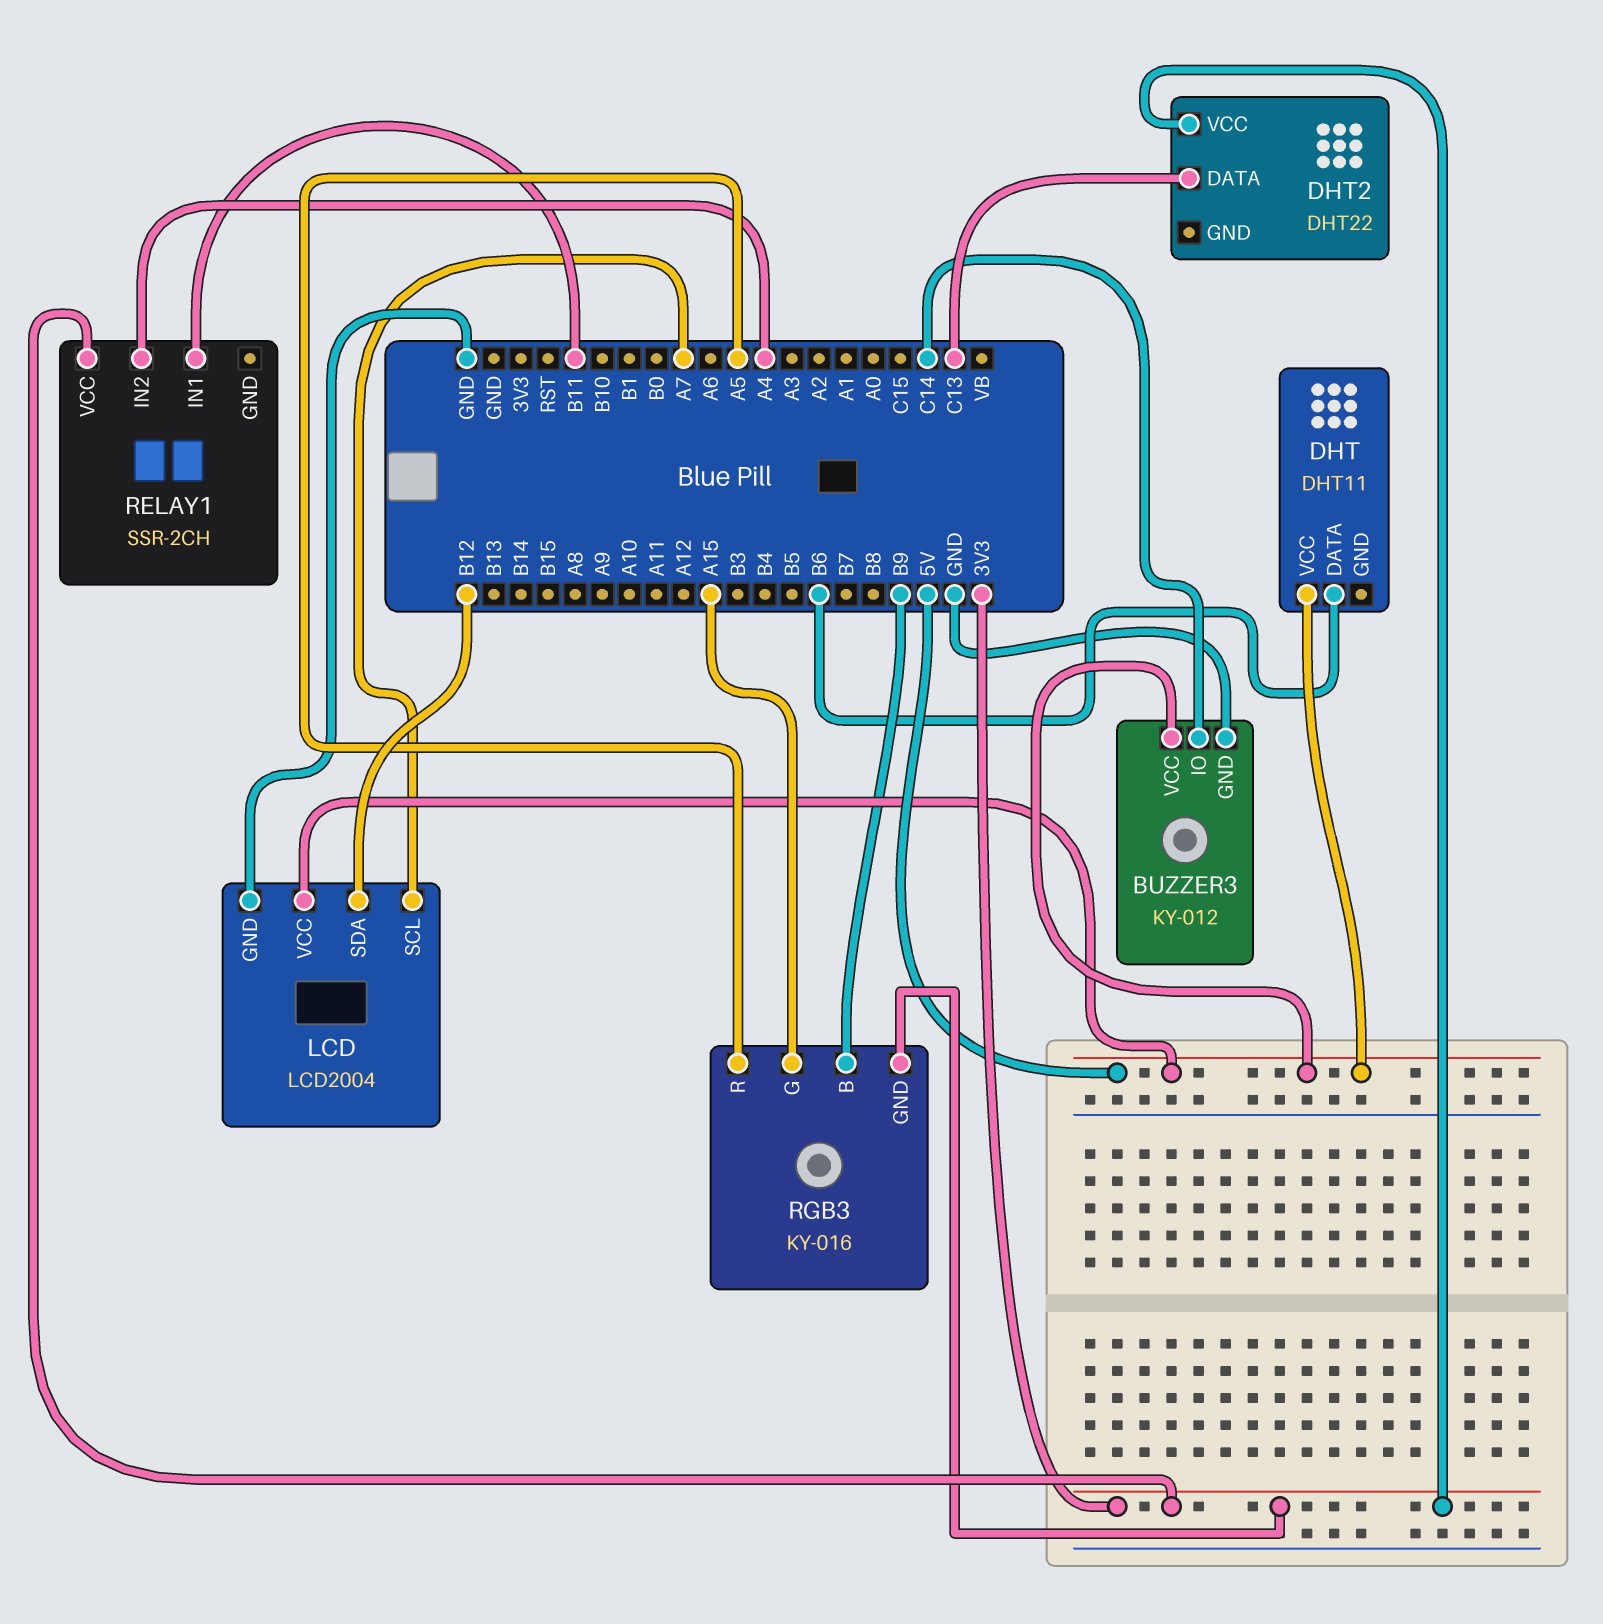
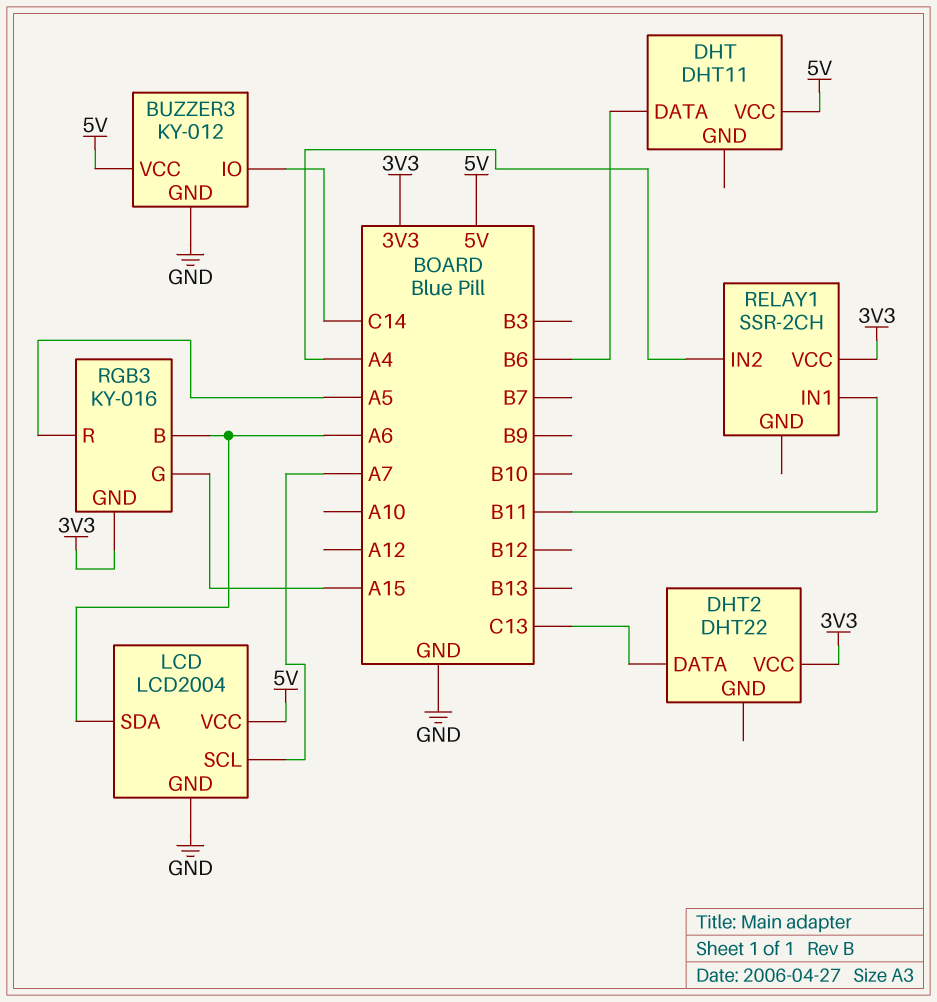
LCD pin SDA: B12 -> A6
RGB3 pin B: B9 -> A6

